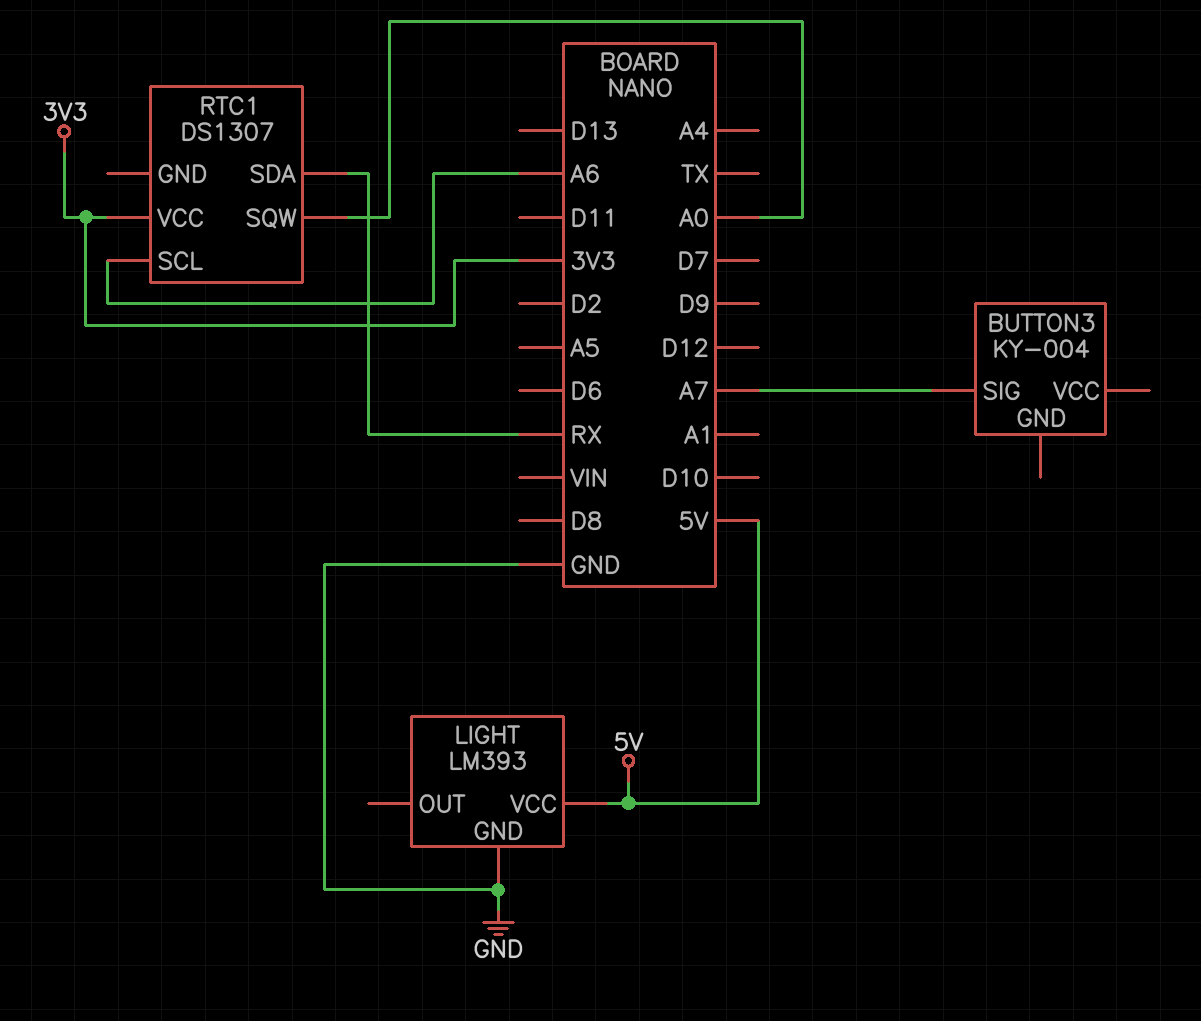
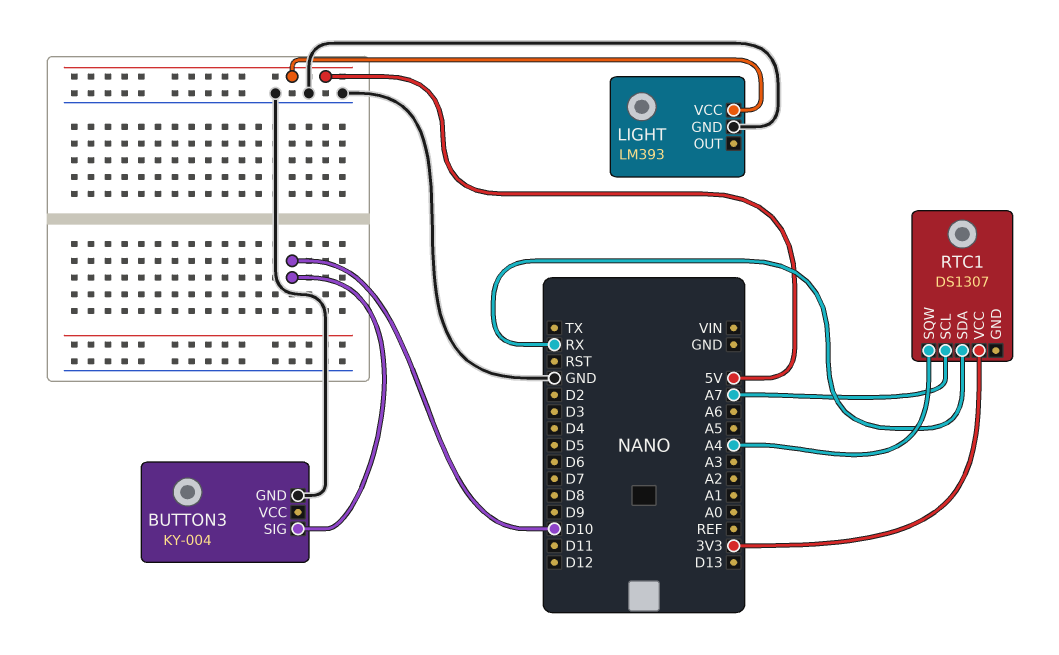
BUTTON3 pin GND: none -> GND
BUTTON3 pin SIG: A7 -> D10
RTC1 pin SCL: A6 -> A7
RTC1 pin SQW: A0 -> A4

